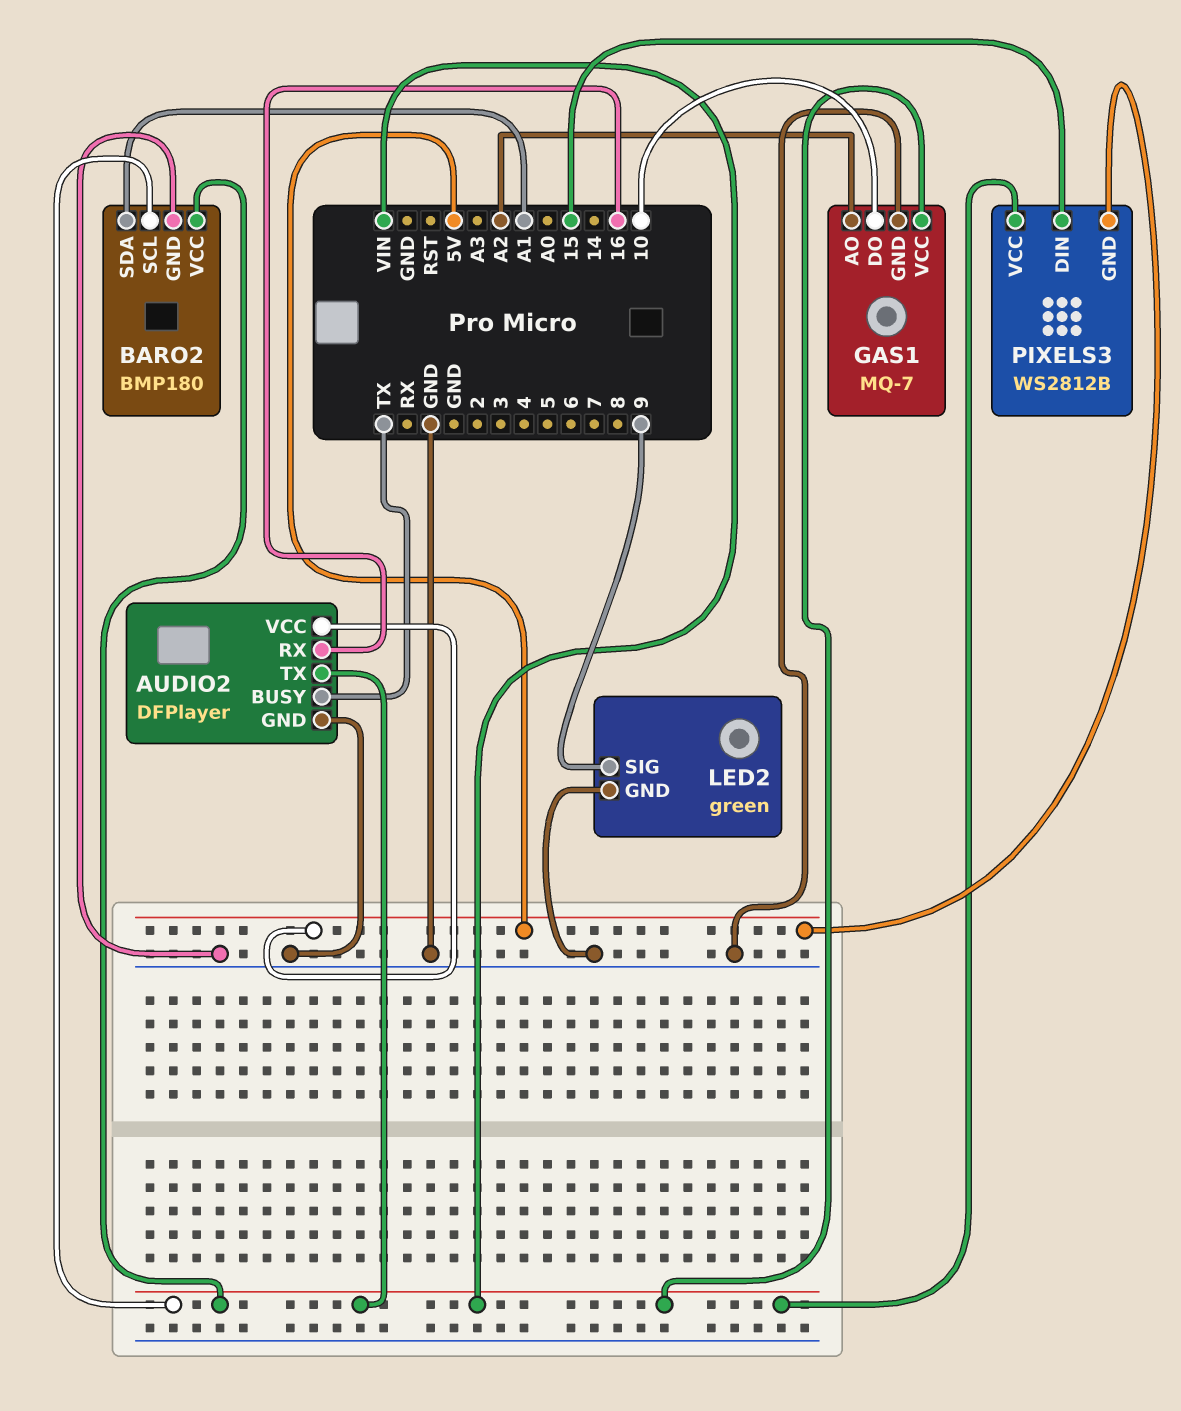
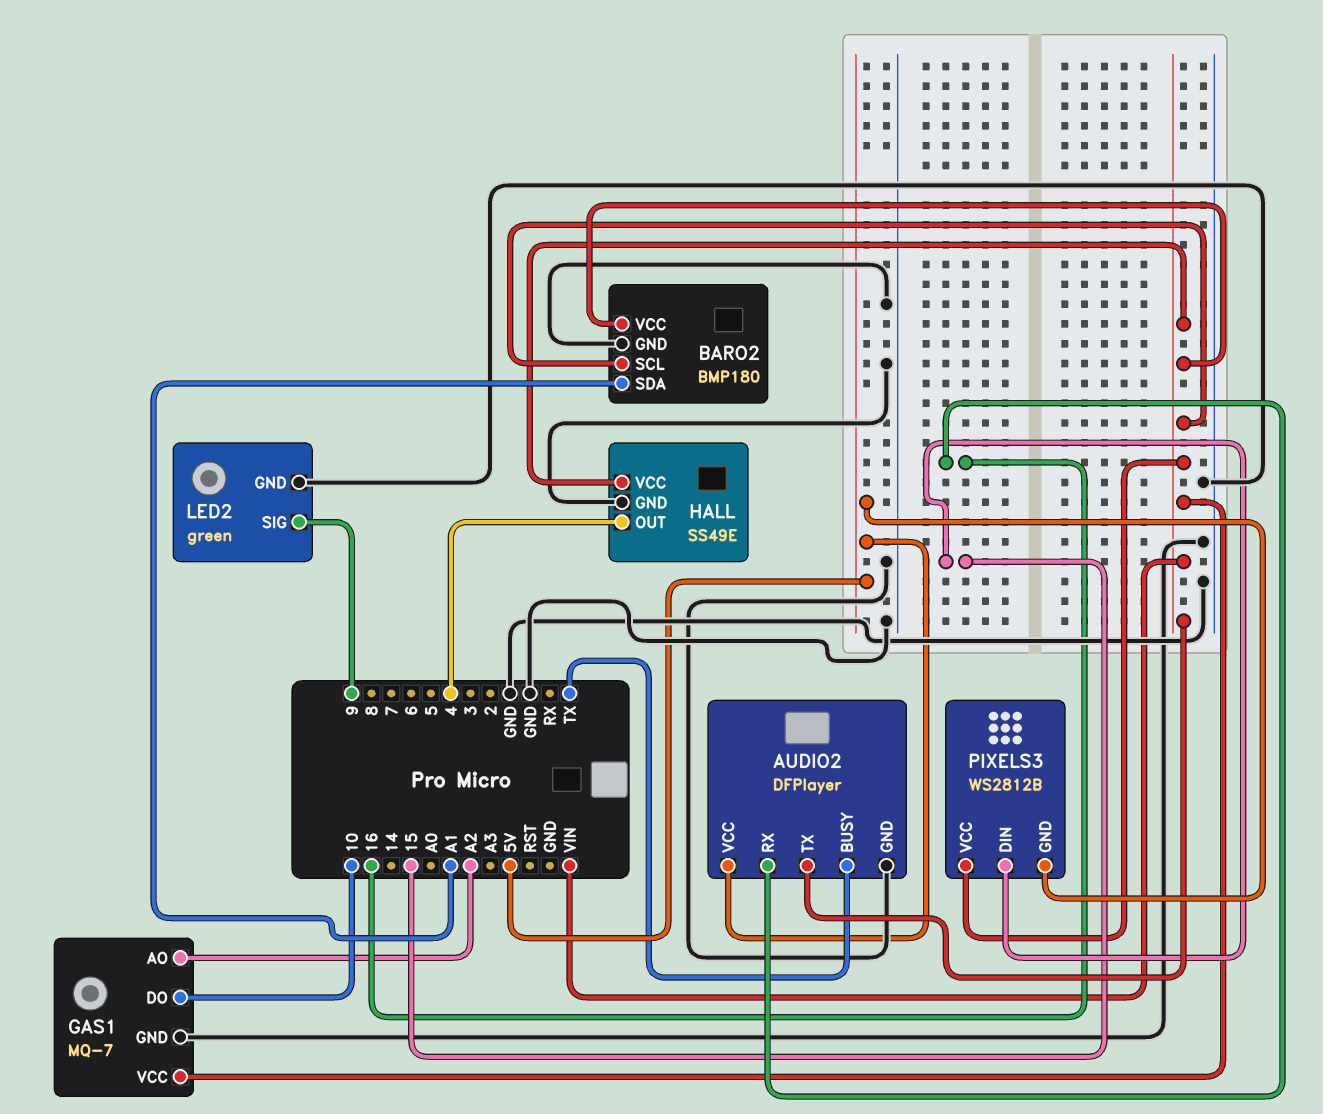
HALL: none -> SS49E
HALL pin GND: none -> GND
HALL pin OUT: none -> 4
HALL pin VCC: none -> VIN

